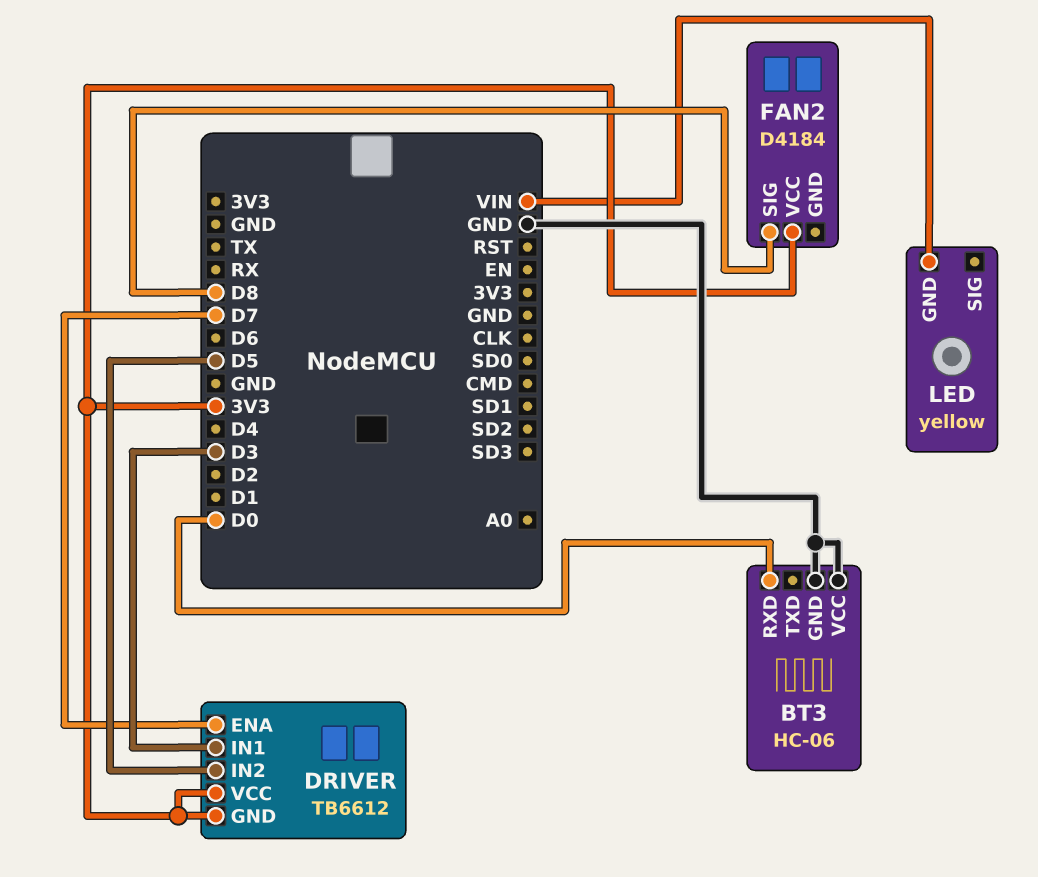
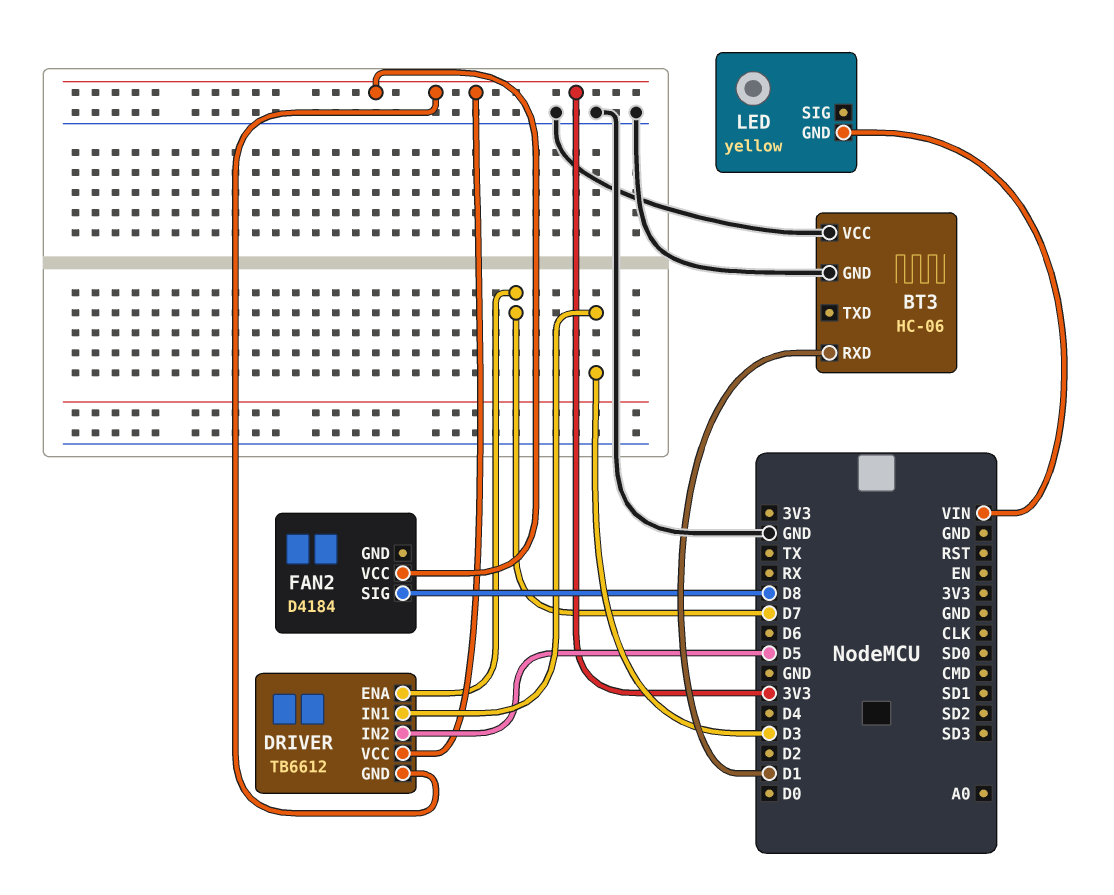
BT3 pin RXD: D0 -> D1

